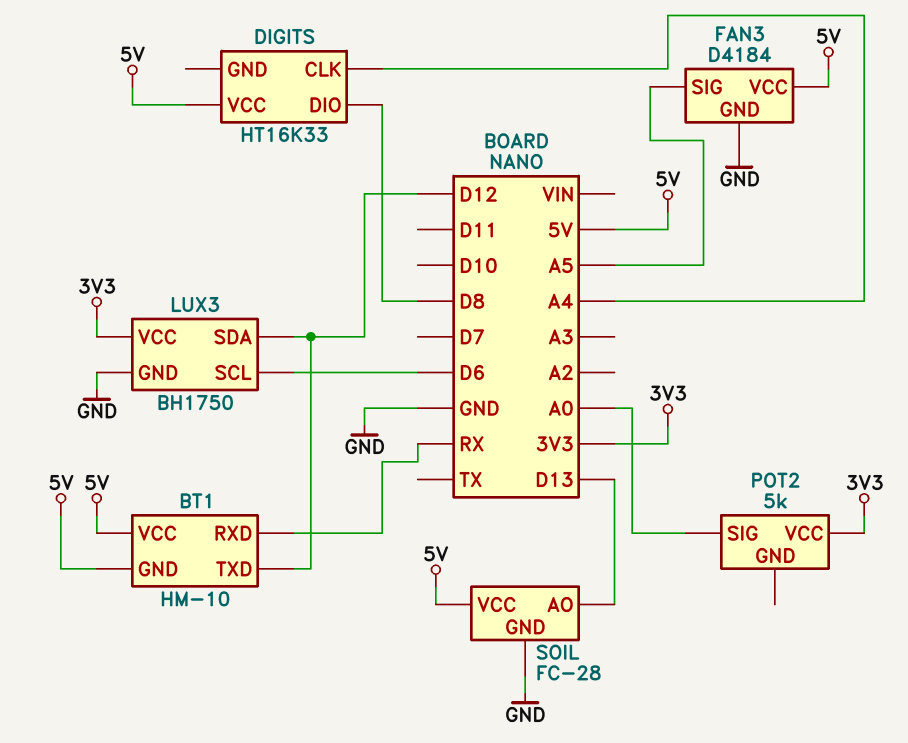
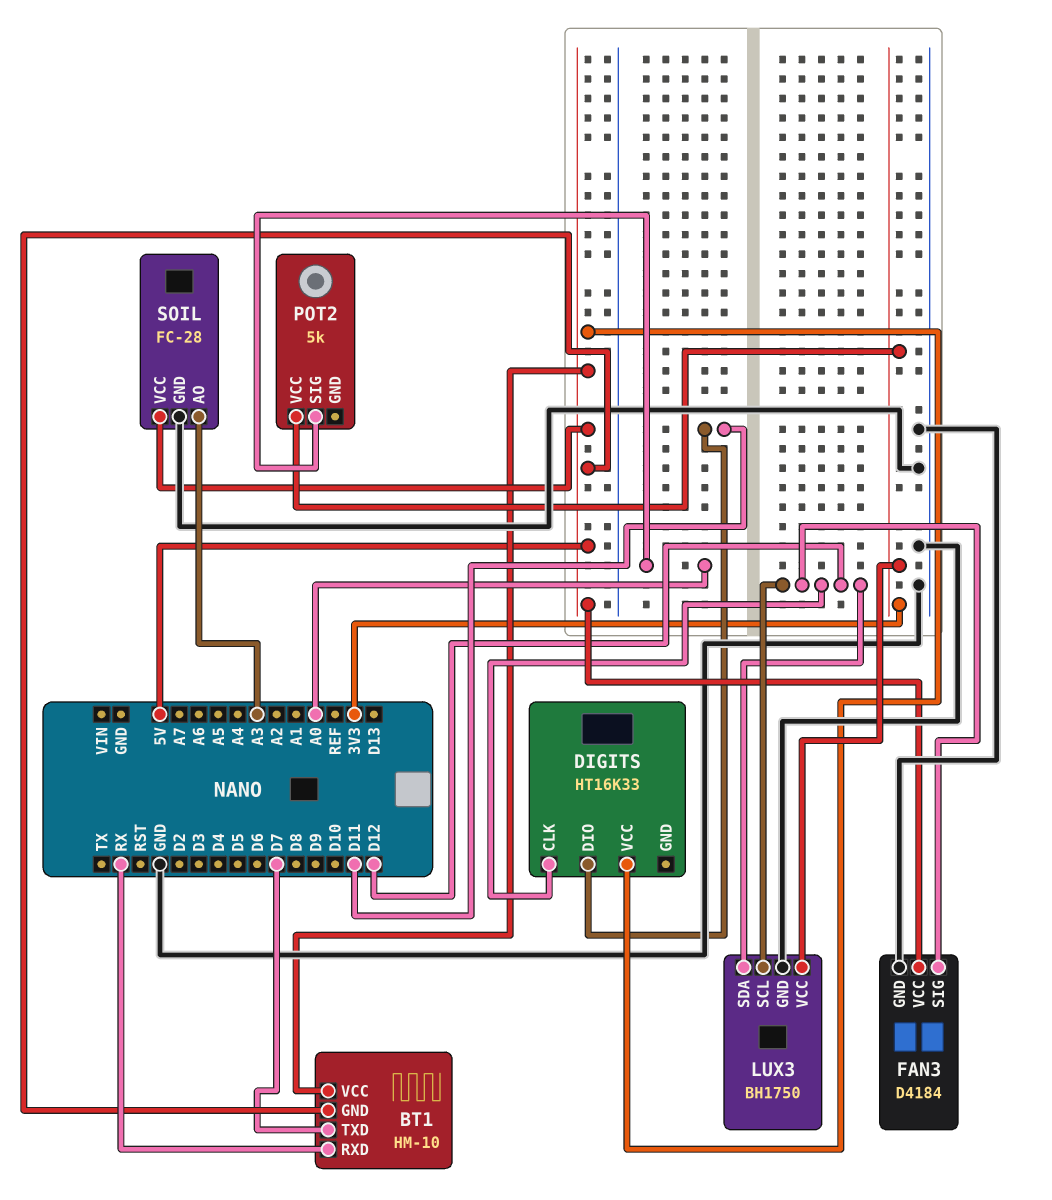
BT1 pin TXD: D12 -> D7
DIGITS pin CLK: A4 -> D12
DIGITS pin DIO: D8 -> D11
FAN3 pin SIG: A5 -> D12
LUX3 pin SCL: D6 -> D12
SOIL pin AO: D13 -> A3

